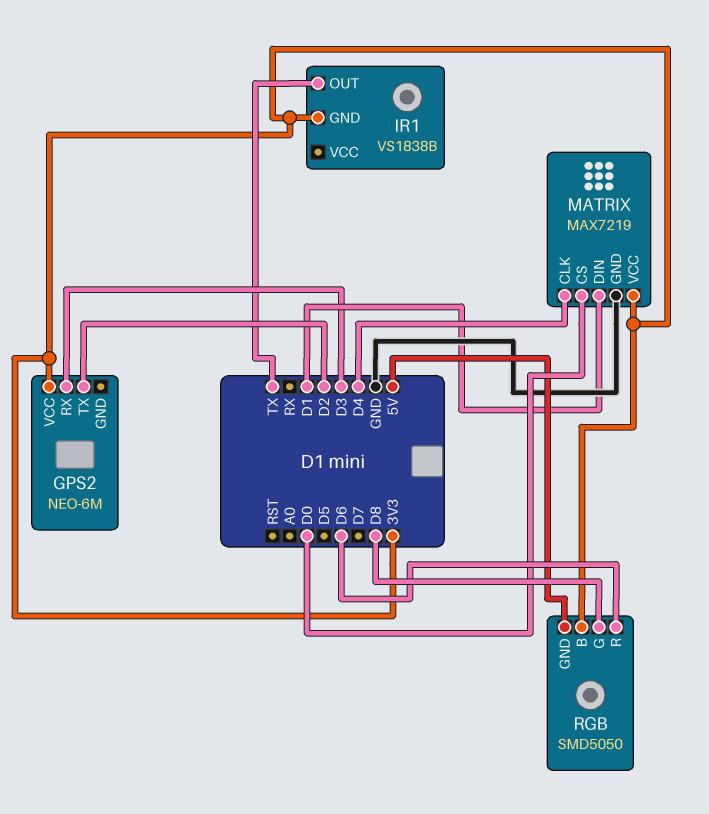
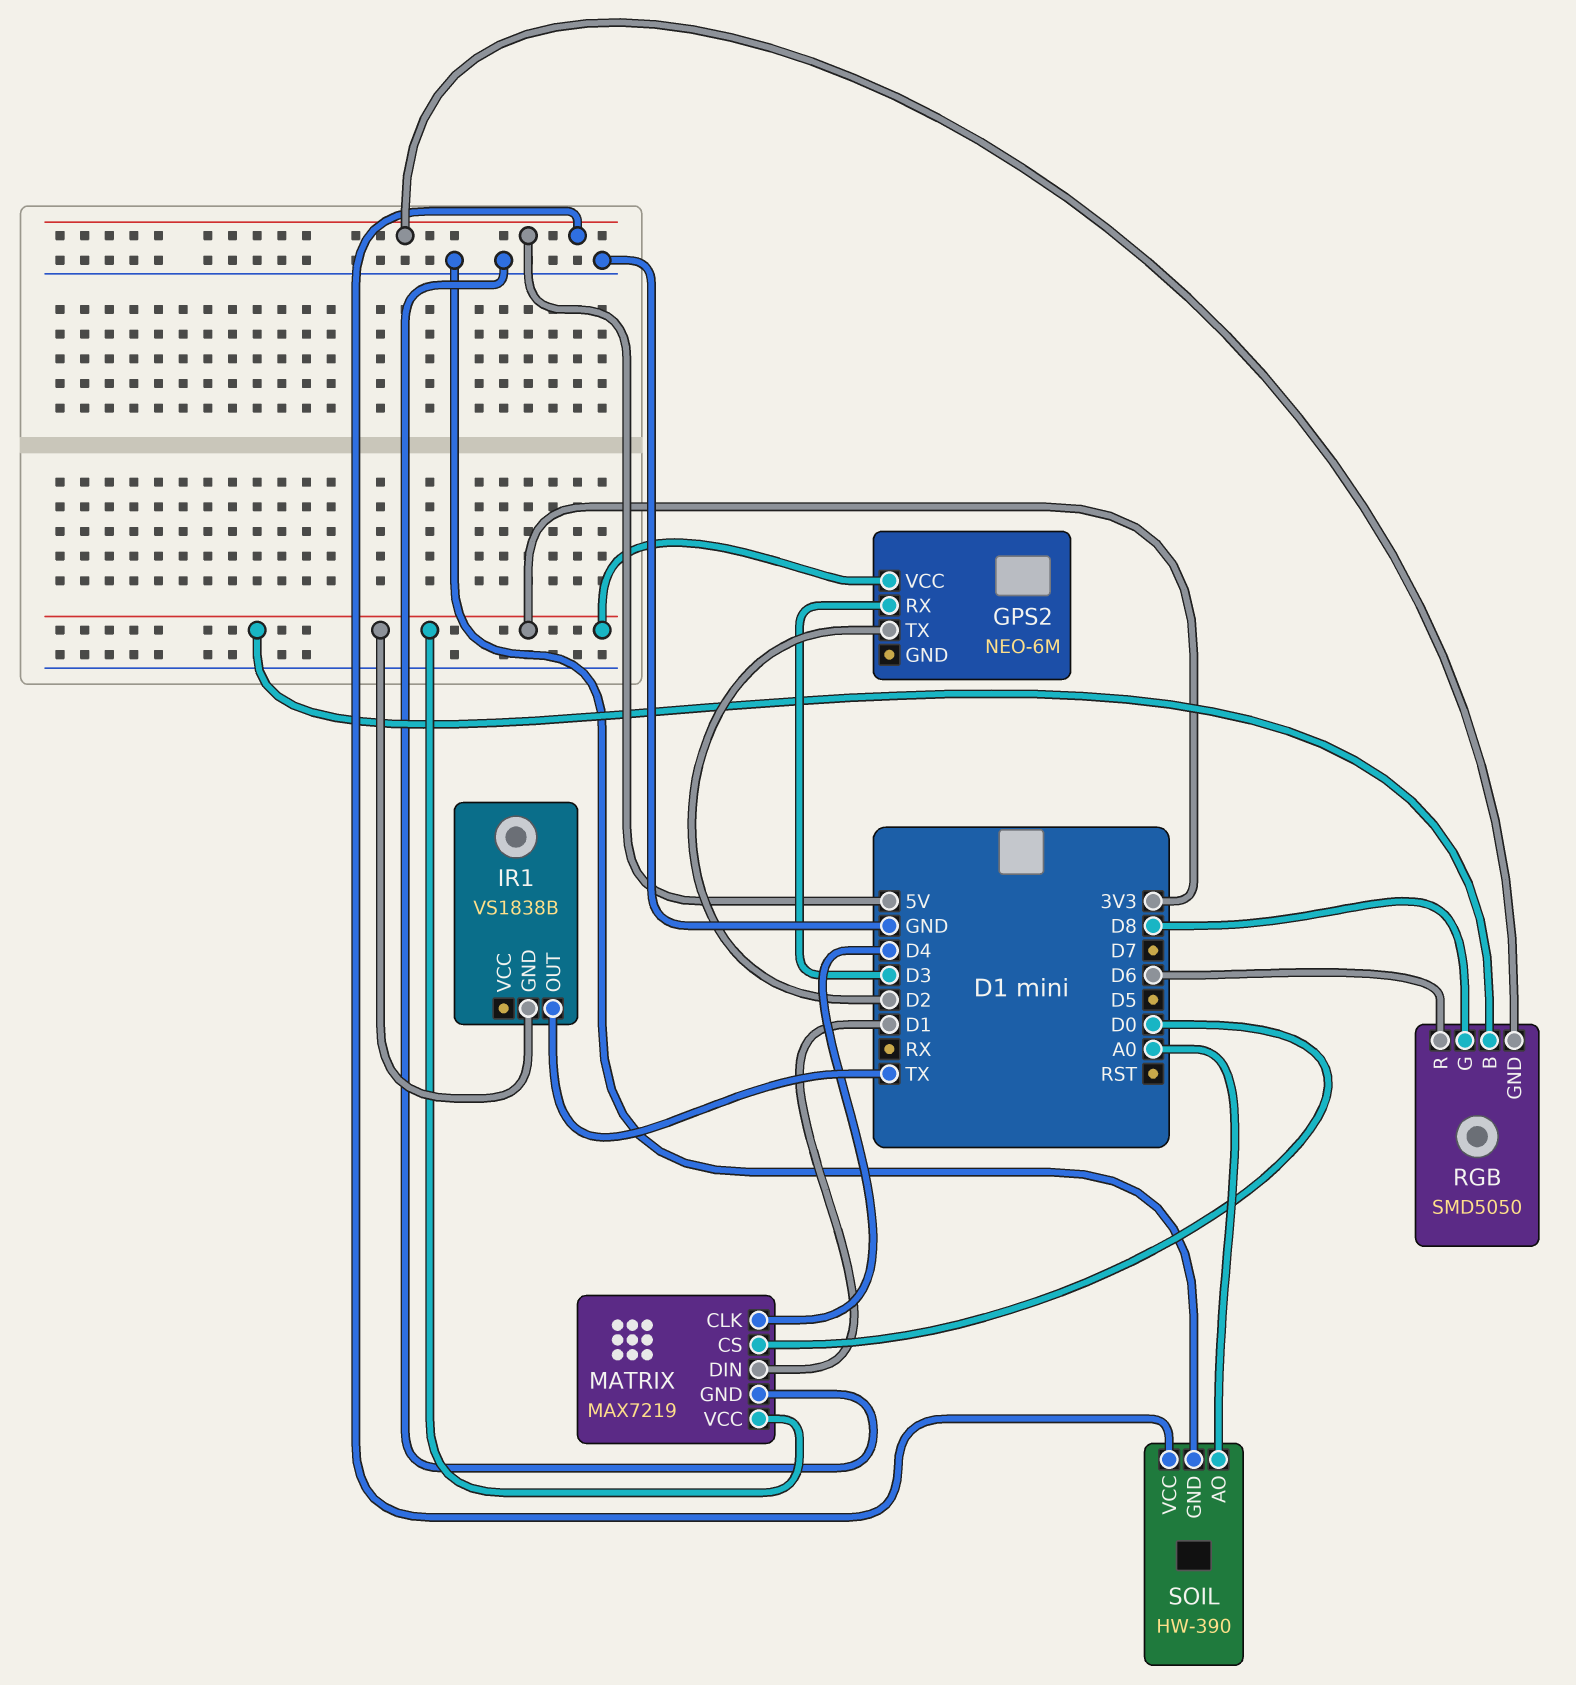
SOIL: none -> HW-390
SOIL pin AO: none -> A0
SOIL pin GND: none -> GND
SOIL pin VCC: none -> 5V

